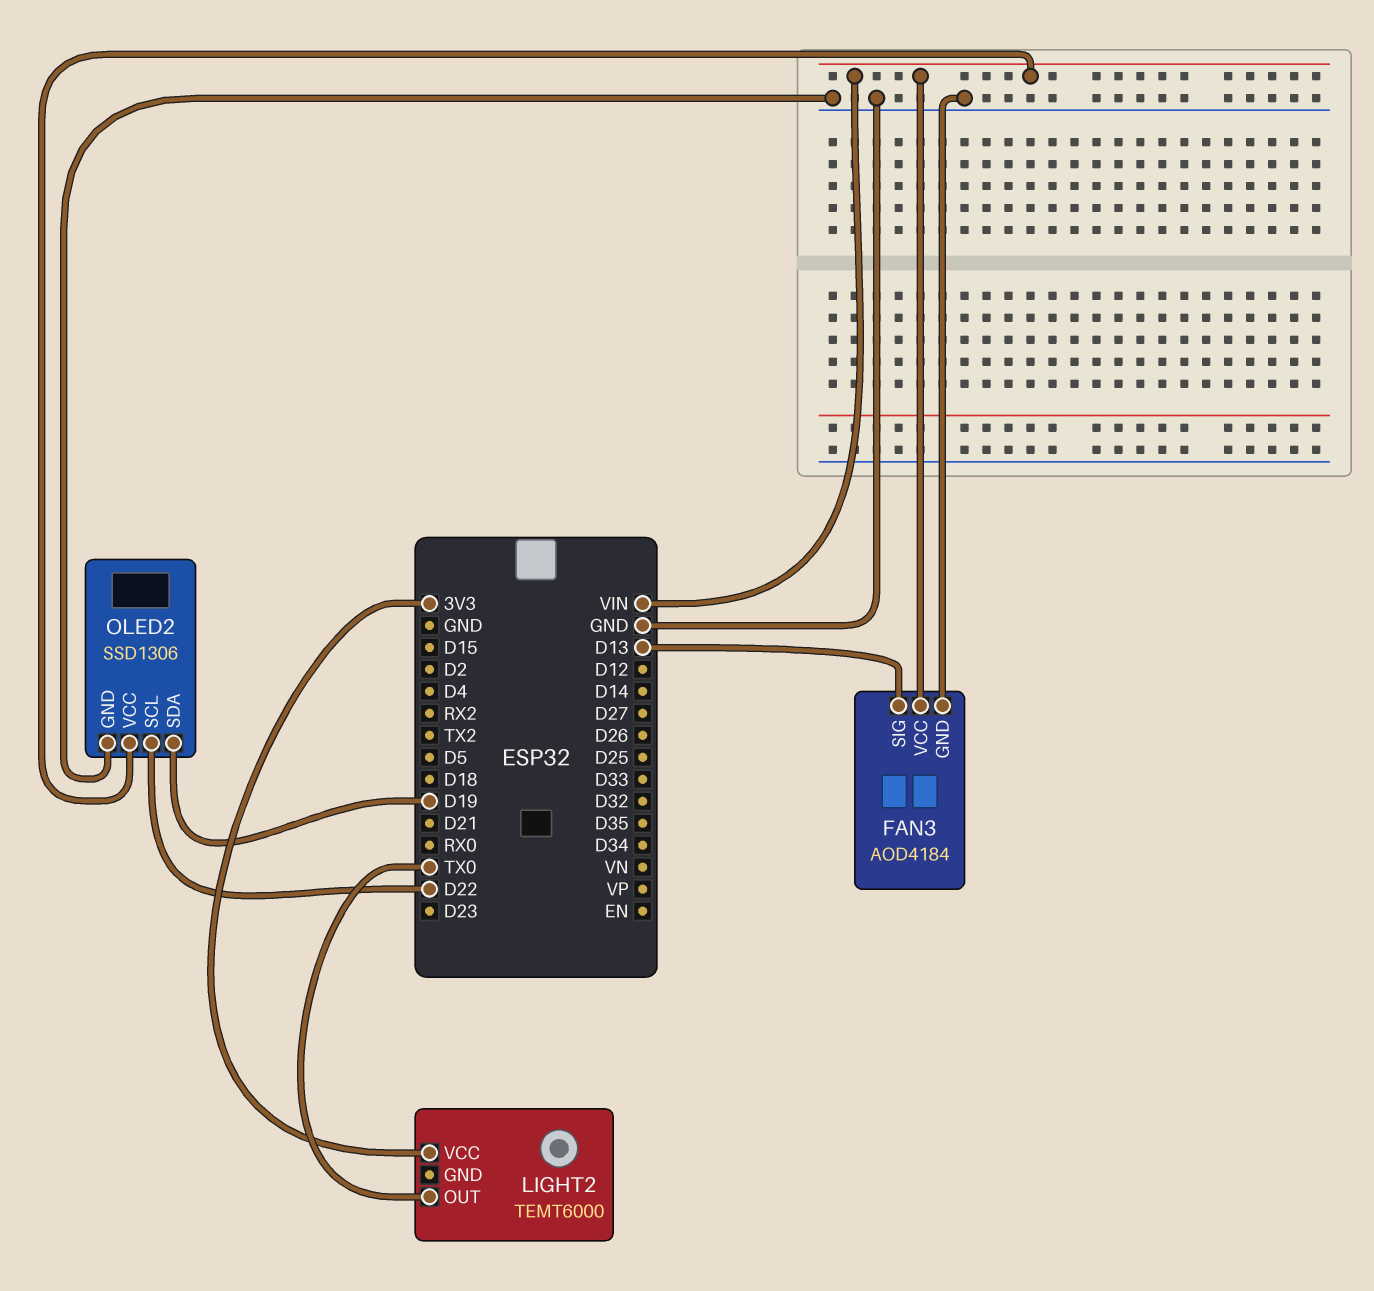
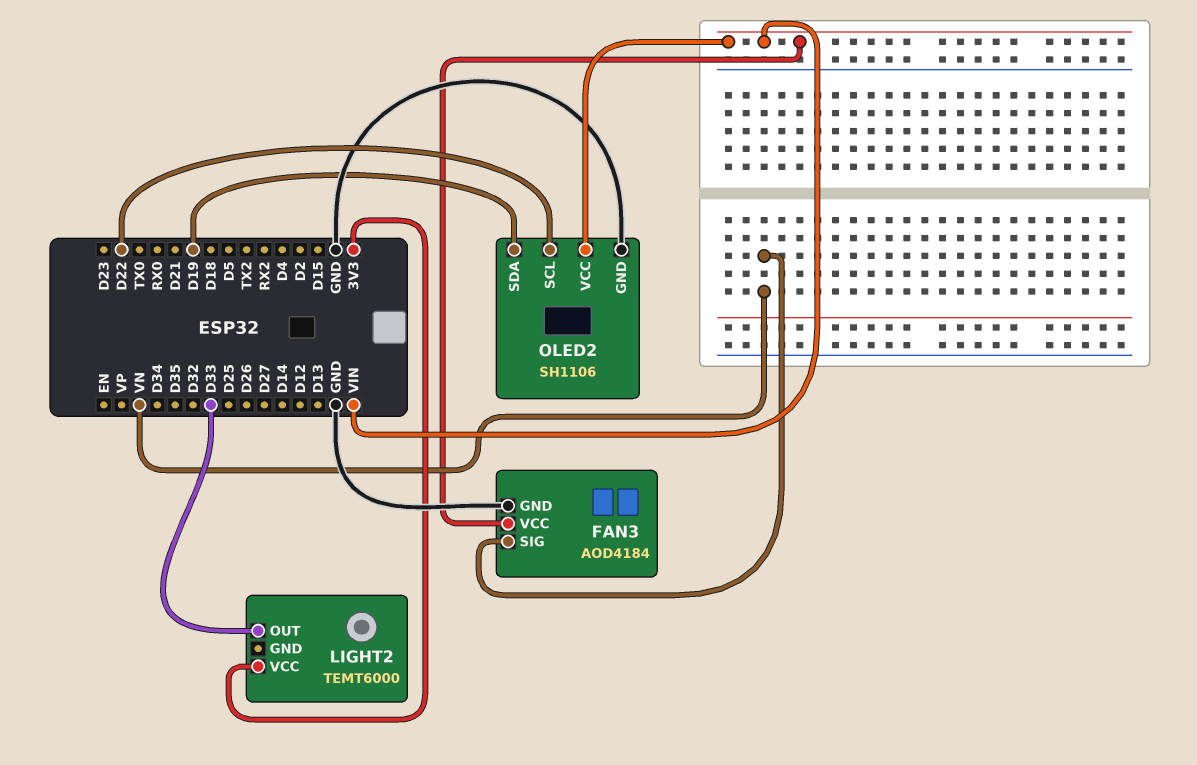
FAN3 pin SIG: D13 -> VN
LIGHT2 pin OUT: TX0 -> D33
OLED2: SSD1306 -> SH1106

